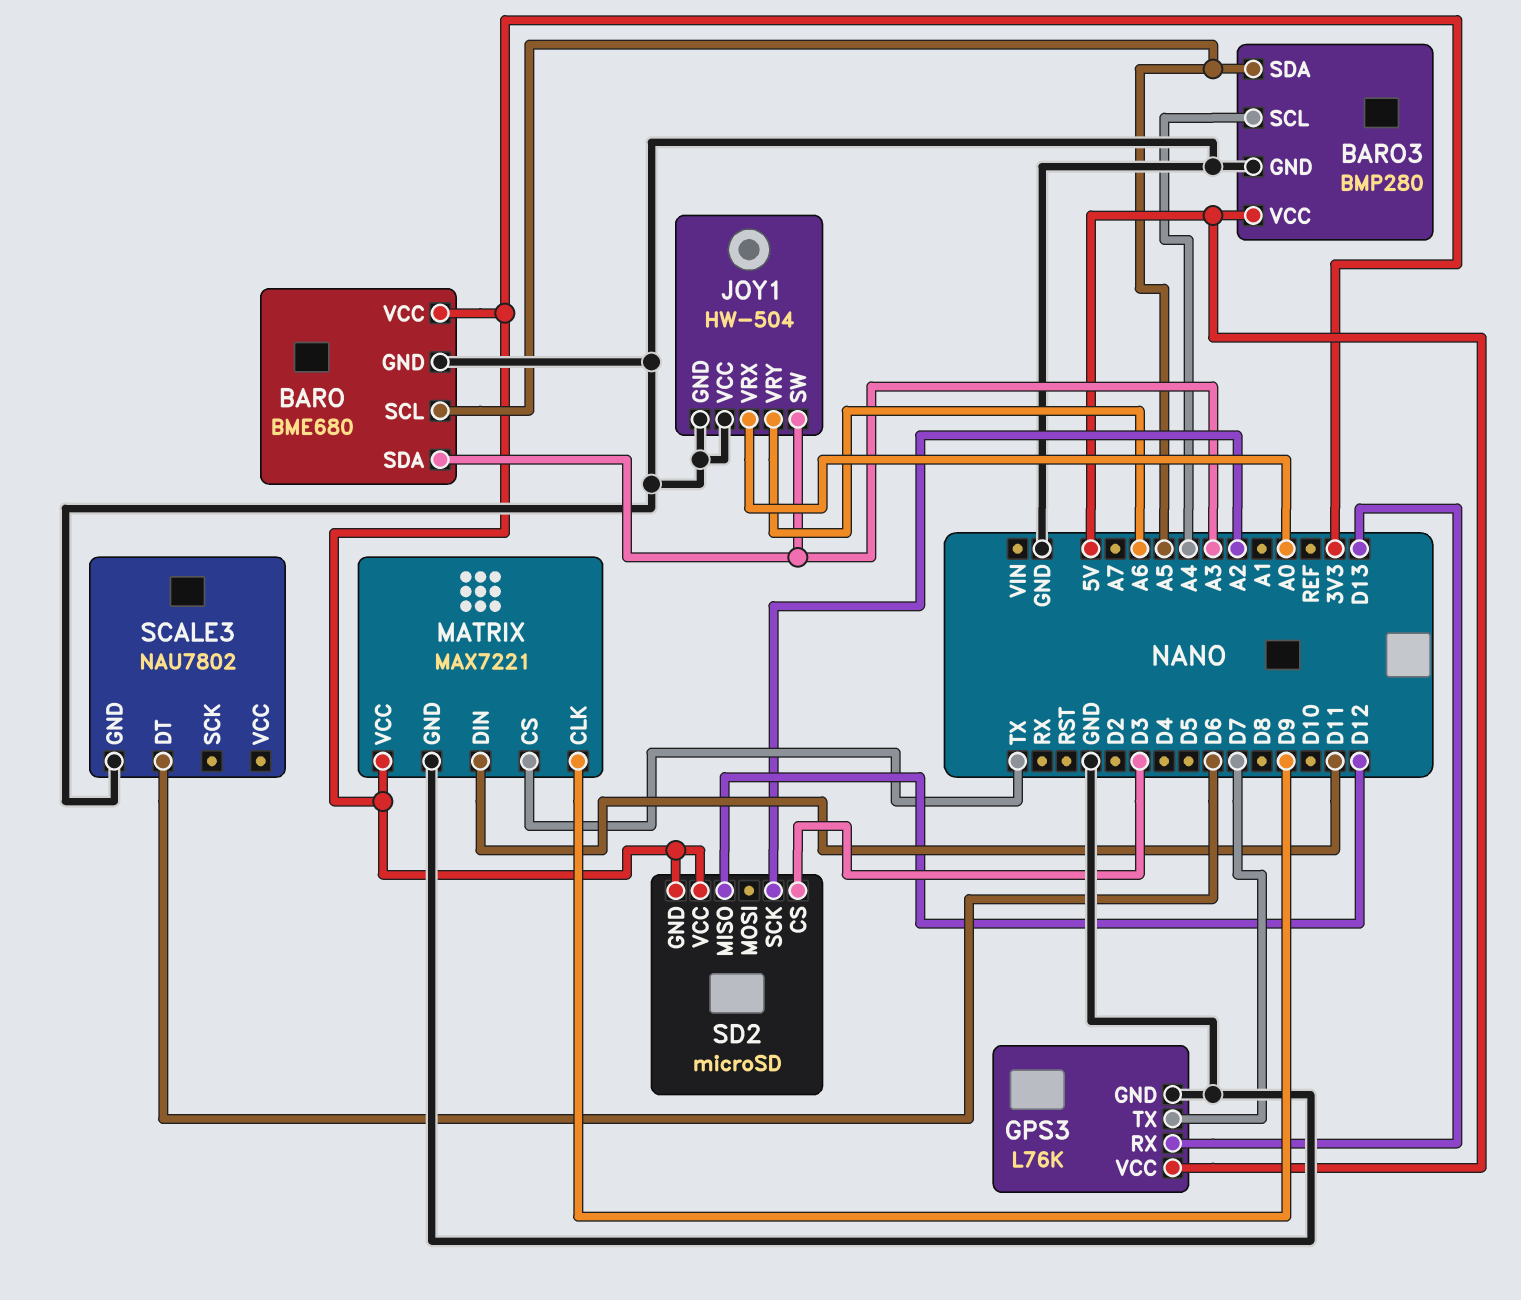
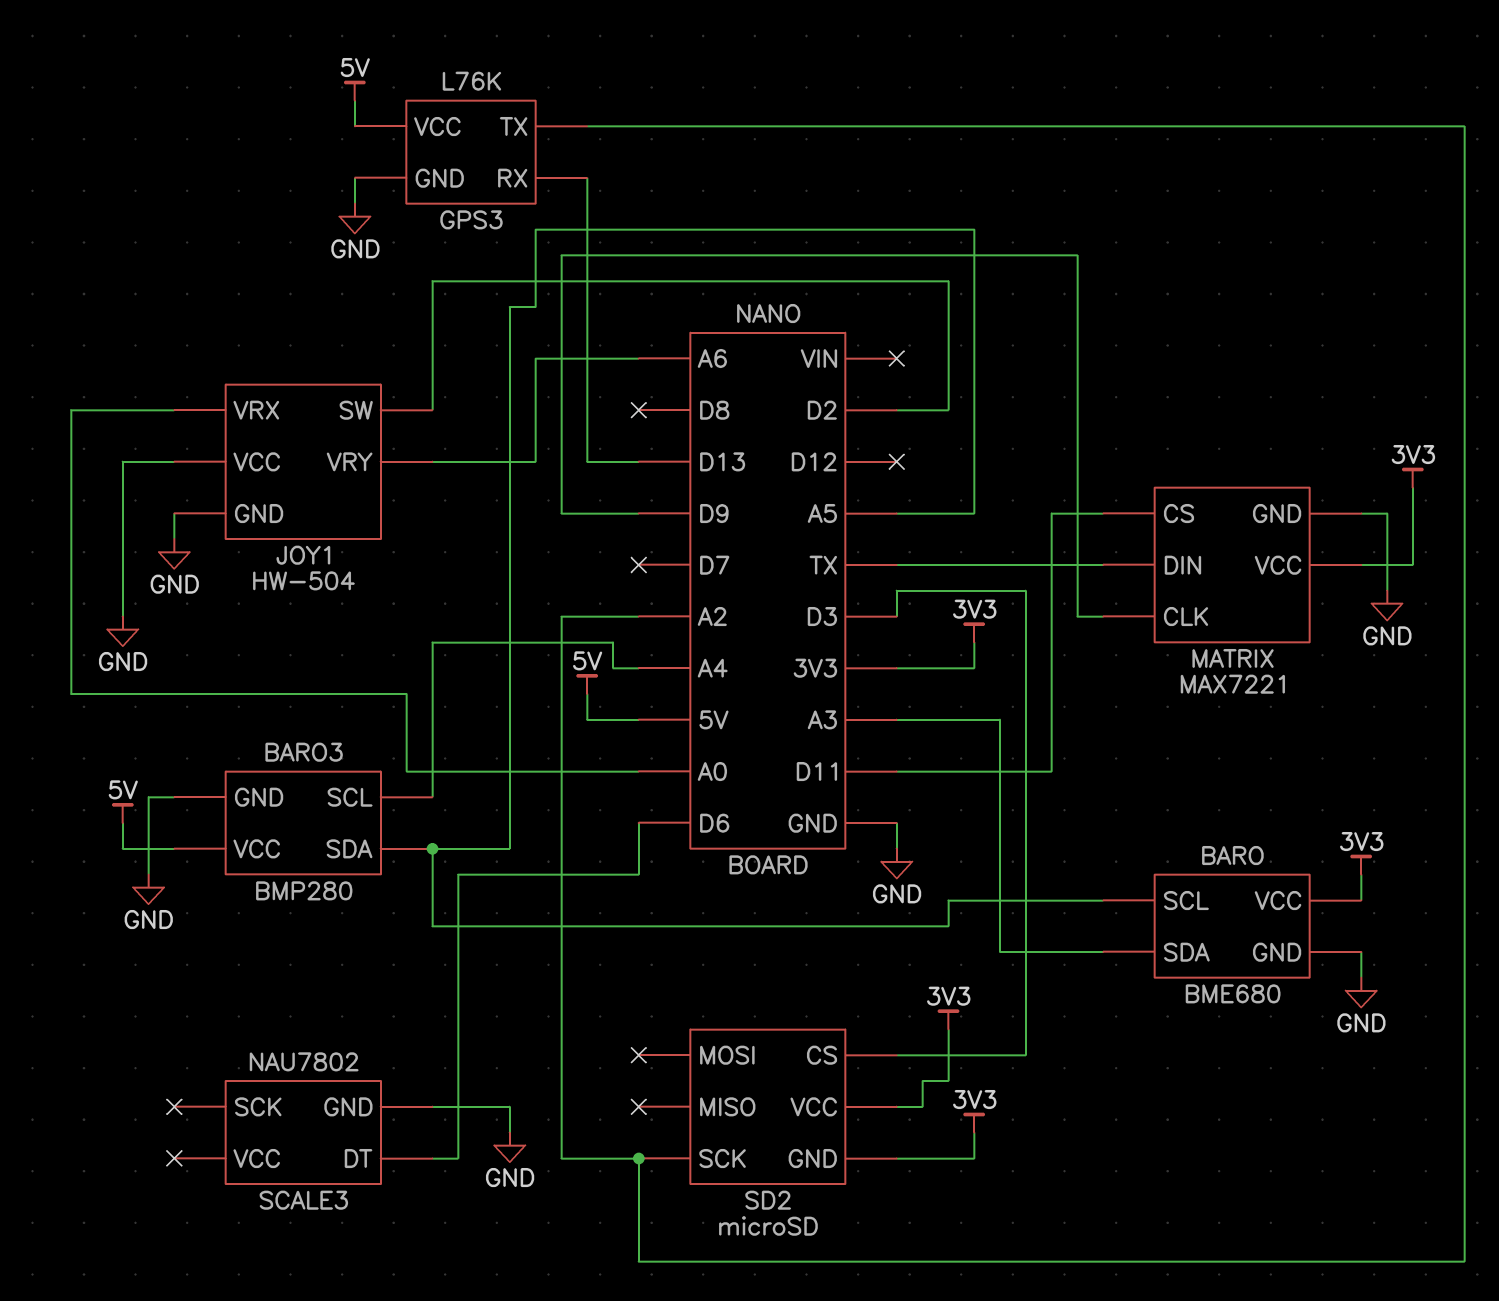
GPS3 pin TX: D7 -> A2
JOY1 pin SW: A3 -> D2
MATRIX pin CS: TX -> D11
MATRIX pin DIN: D11 -> TX
SD2 pin MISO: D12 -> none

